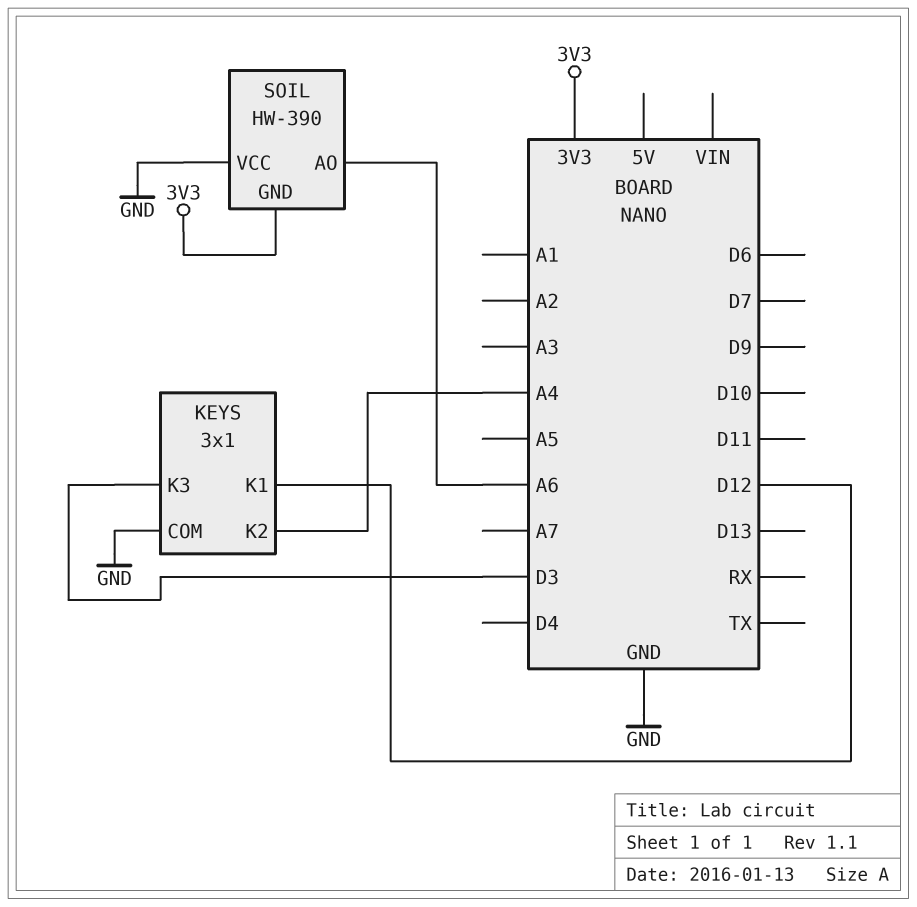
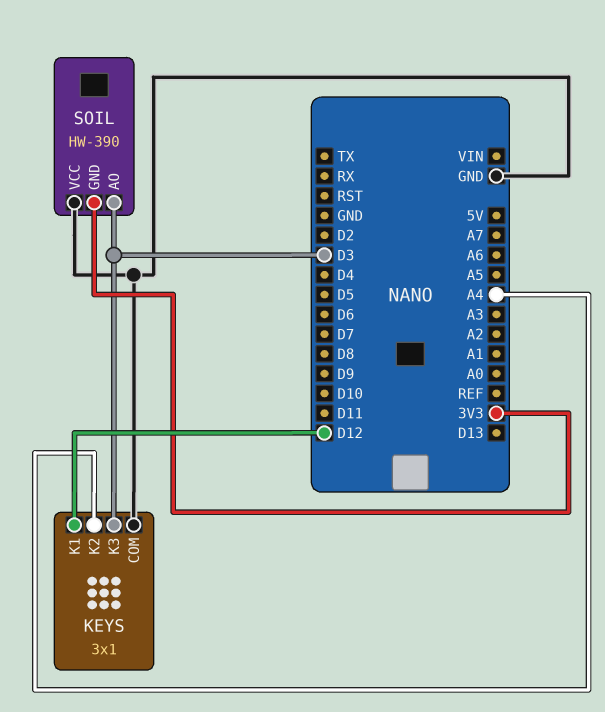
SOIL pin AO: A6 -> D3

